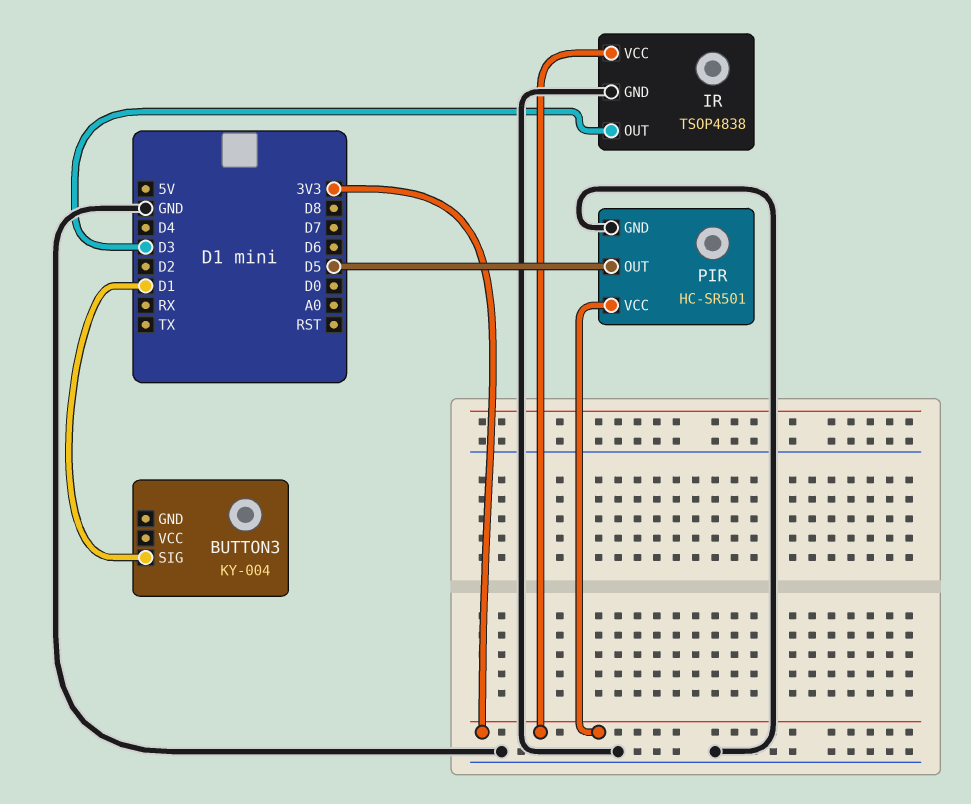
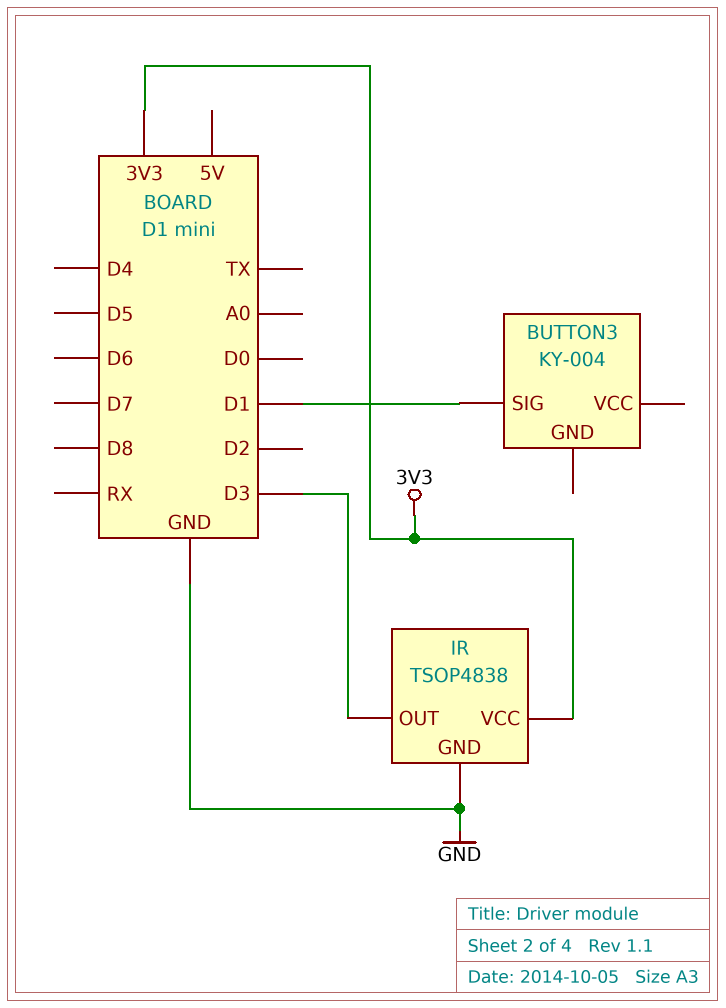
PIR: HC-SR501 -> none
PIR pin GND: GND -> none
PIR pin OUT: D5 -> none
PIR pin VCC: 3V3 -> none

